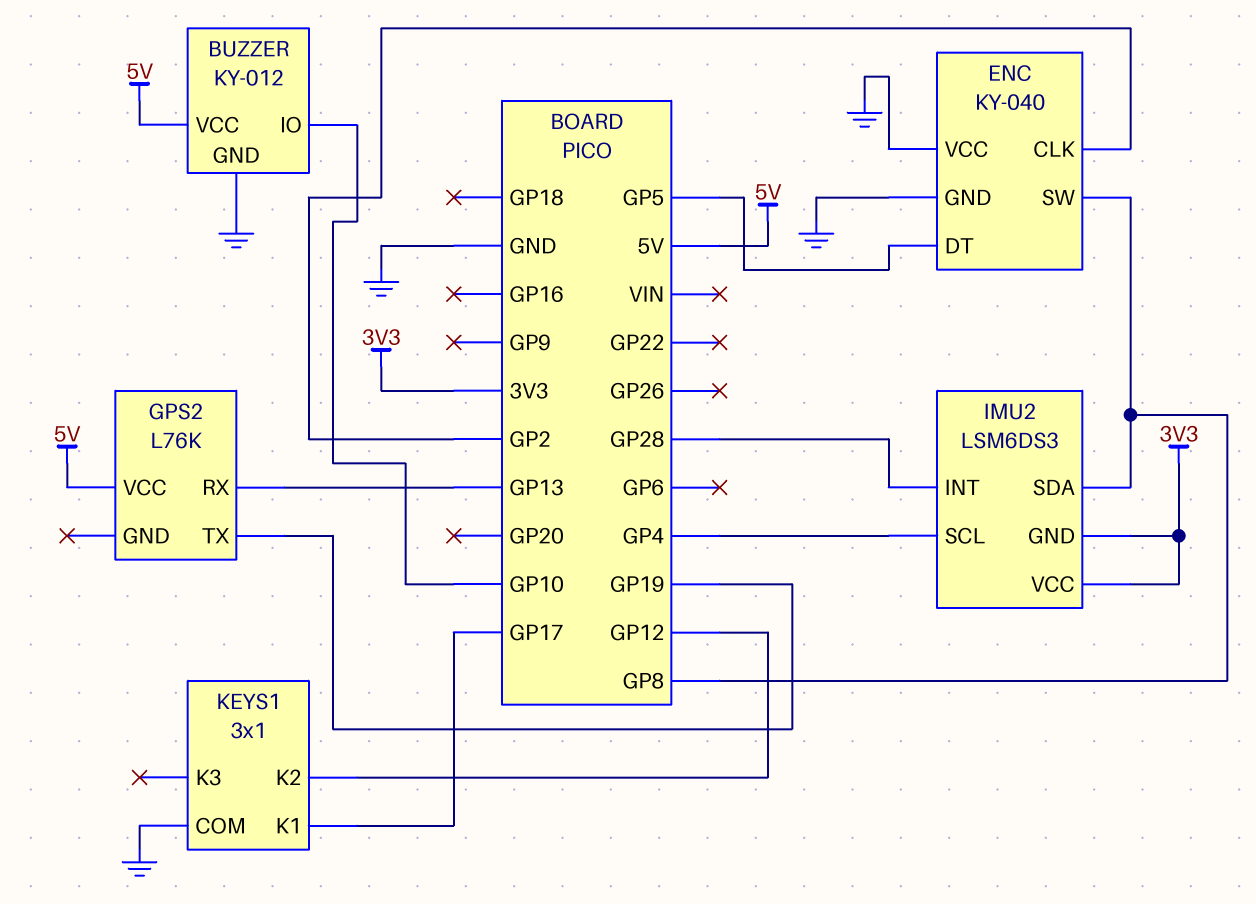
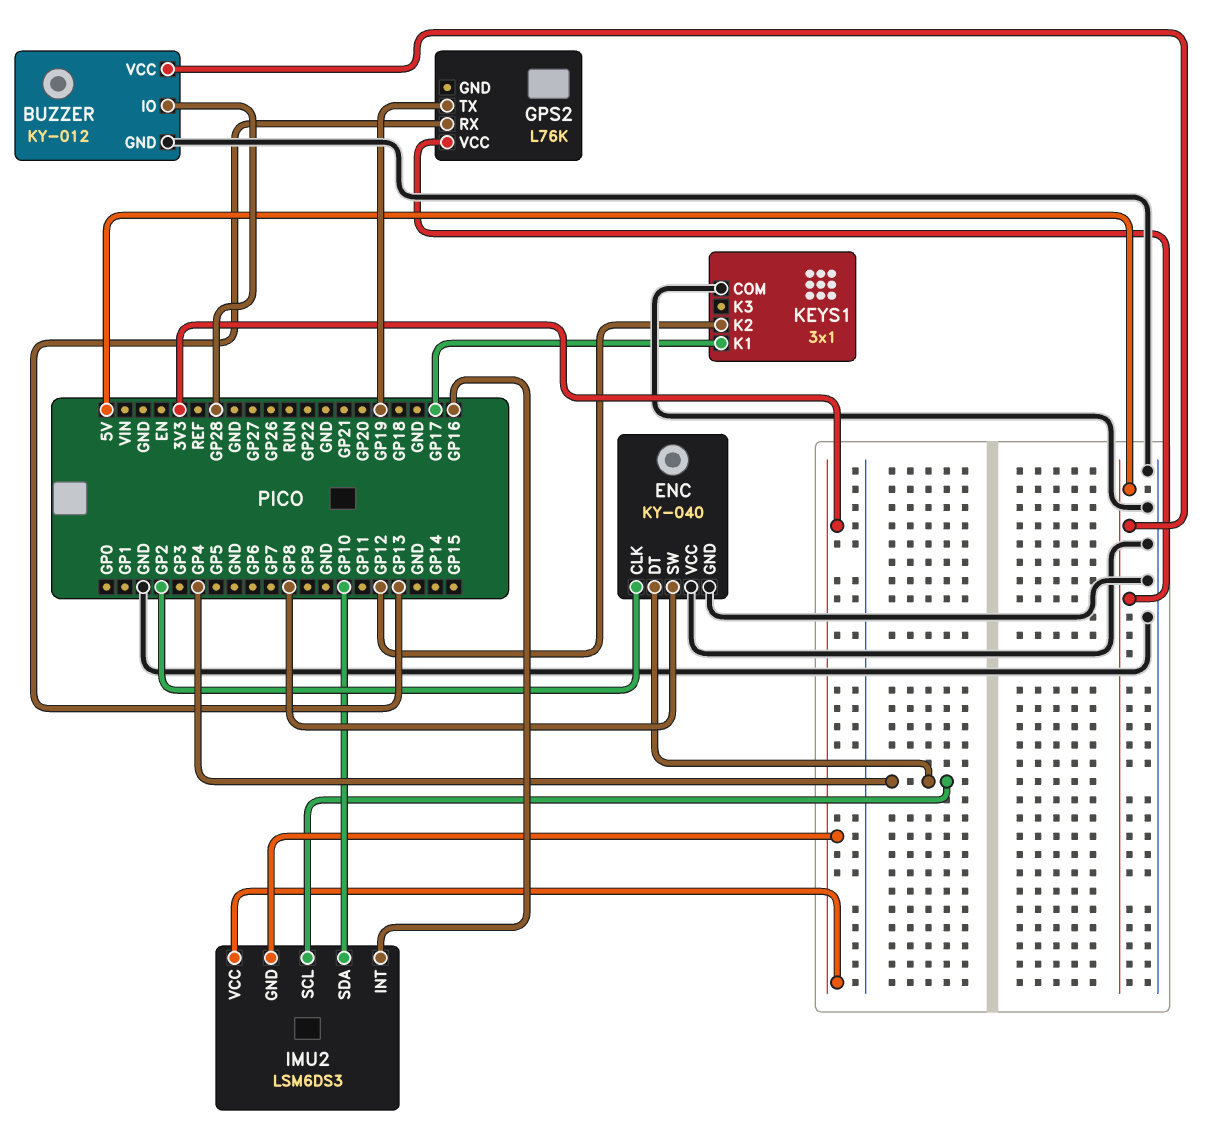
BUZZER pin IO: GP10 -> GP28
ENC pin DT: GP5 -> GP4
IMU2 pin INT: GP28 -> GP16
IMU2 pin SDA: GP8 -> GP10

